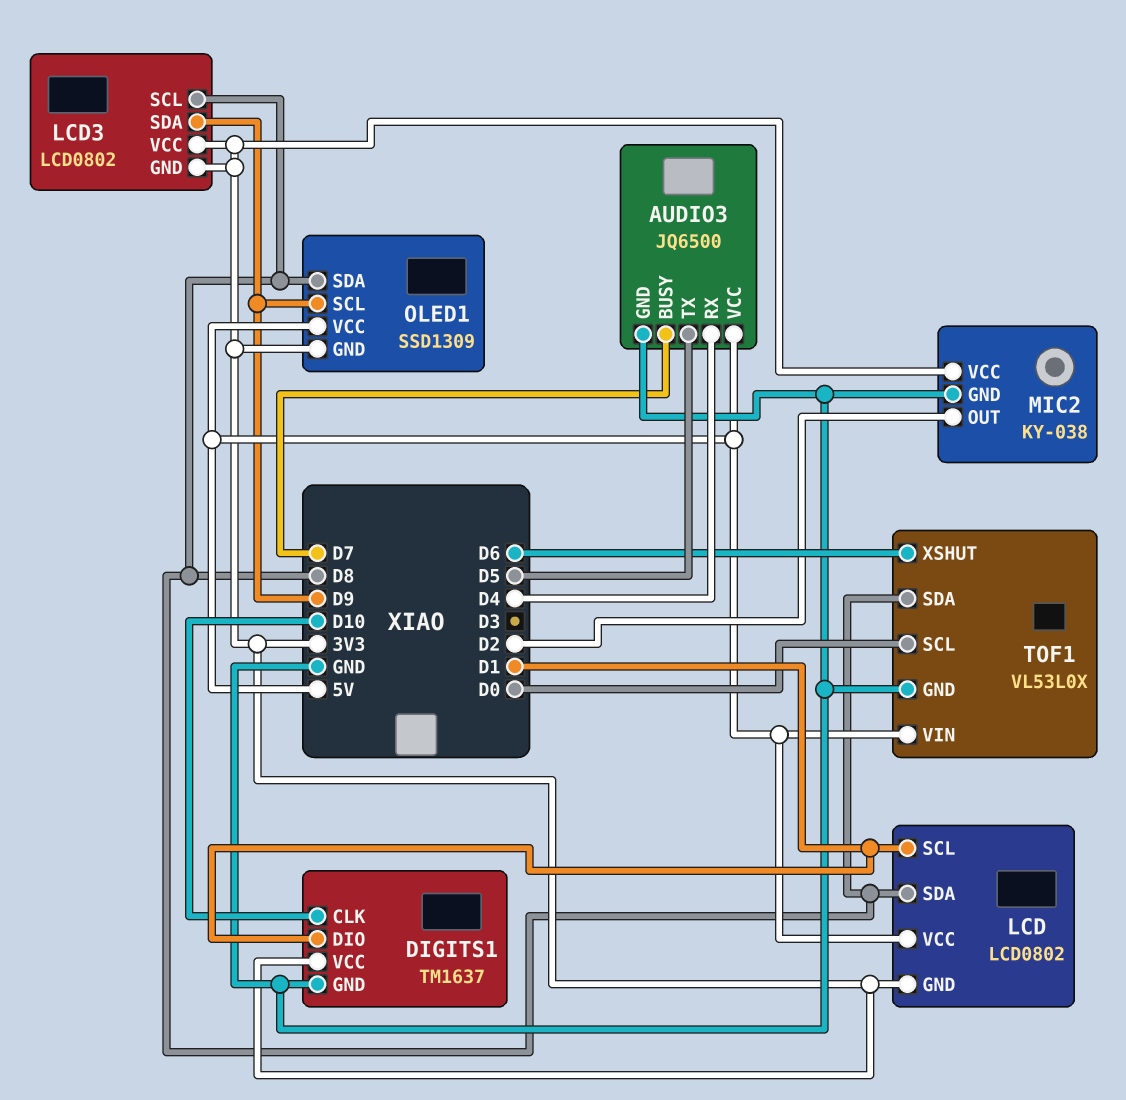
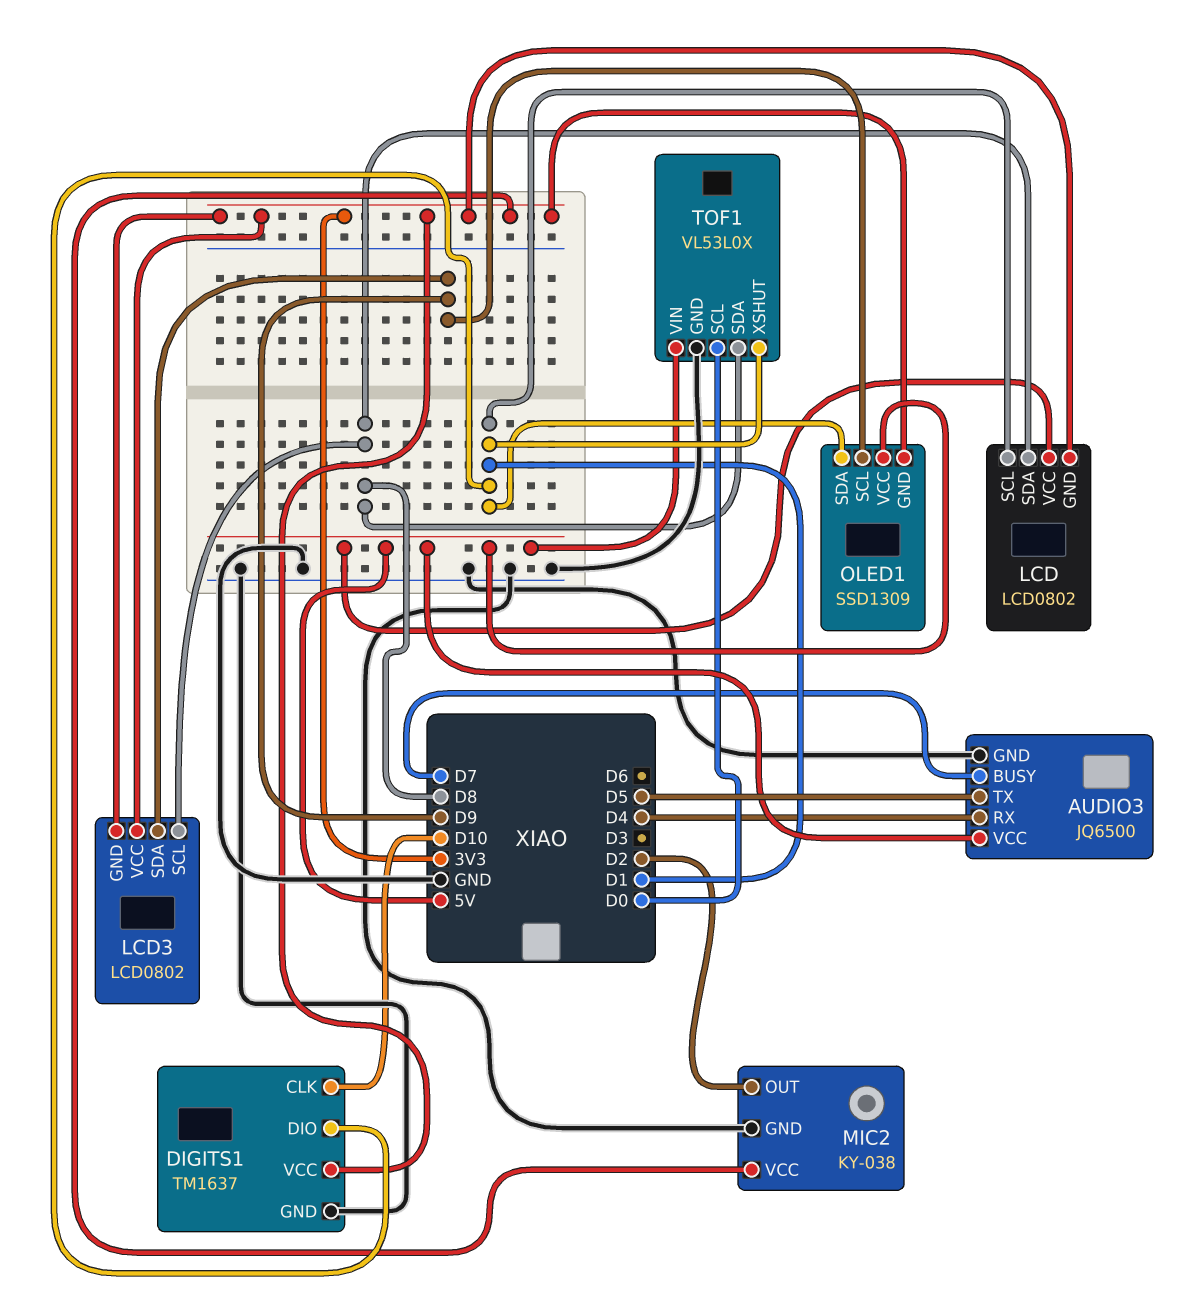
OLED1 pin SDA: D8 -> D1
TOF1 pin XSHUT: D6 -> D1

